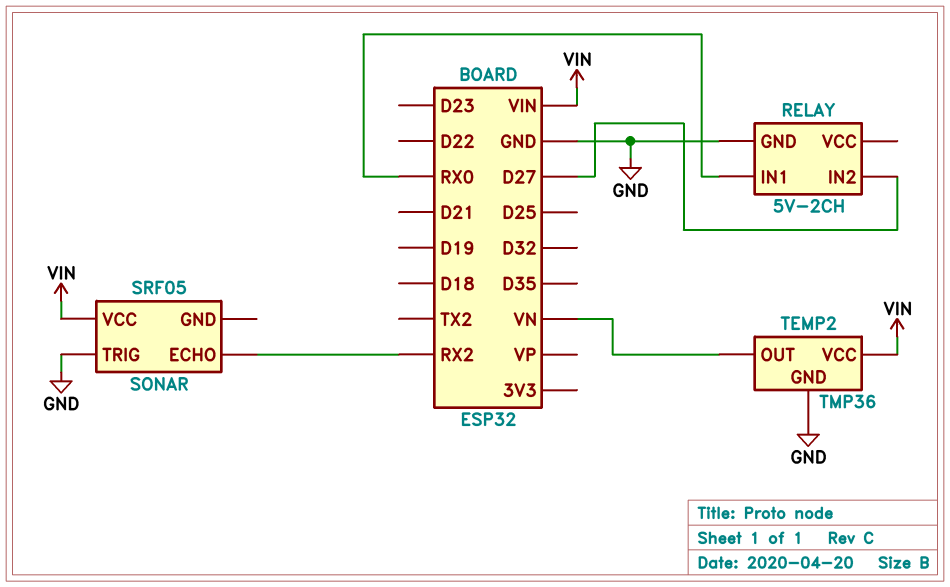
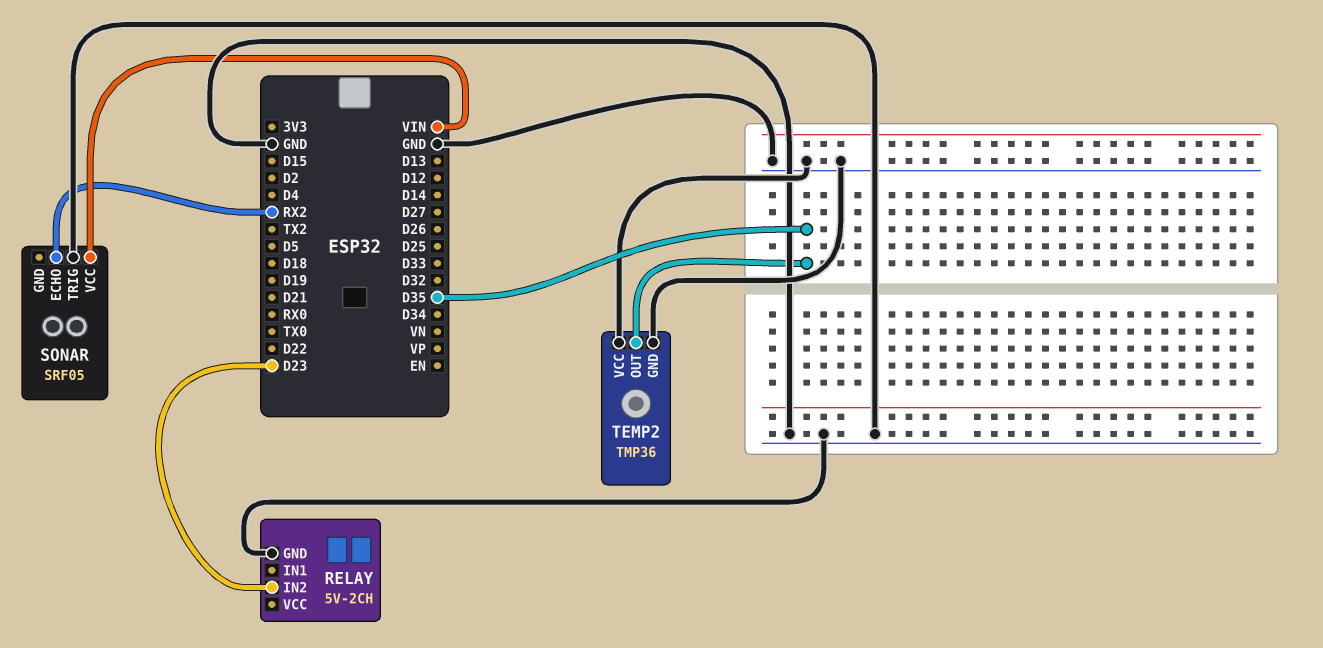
RELAY pin IN1: RX0 -> none
RELAY pin IN2: D27 -> D23
TEMP2 pin OUT: VN -> D35
TEMP2 pin VCC: VIN -> GND

